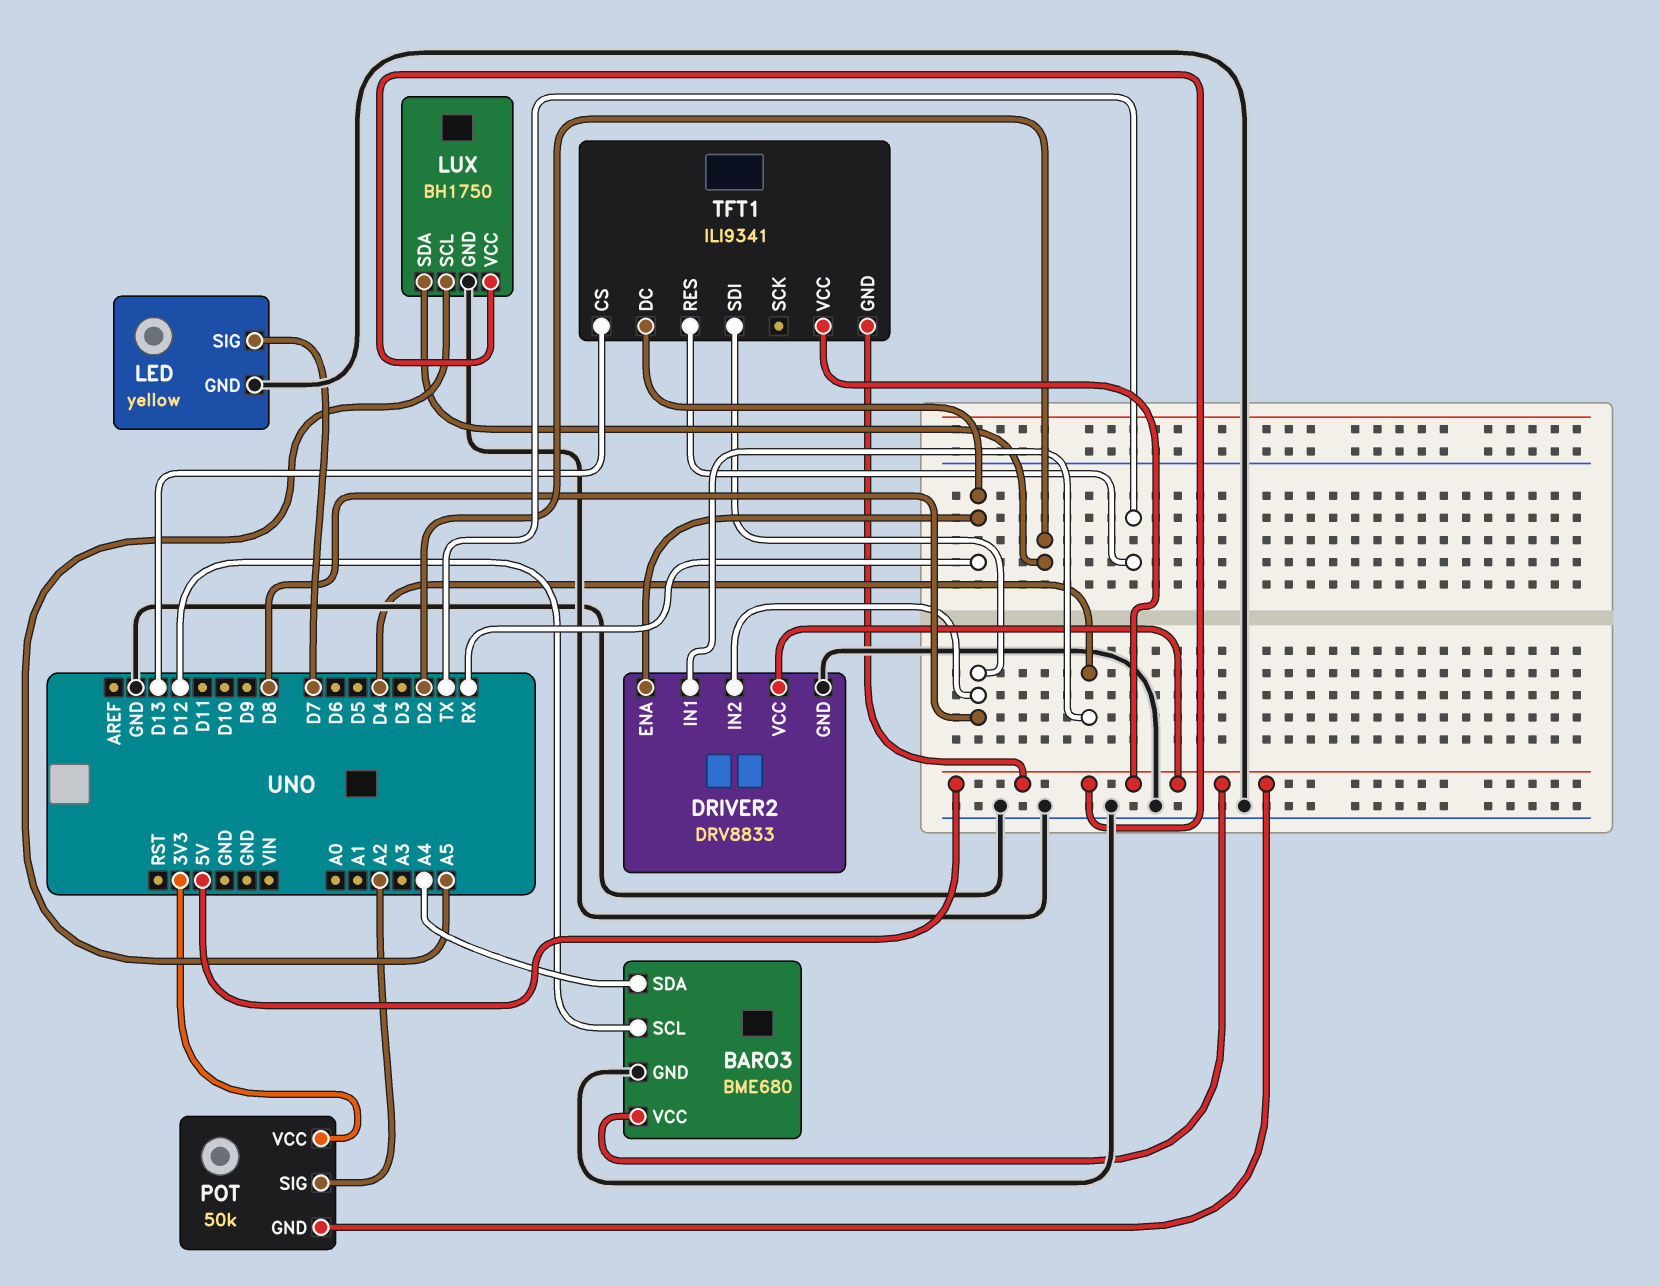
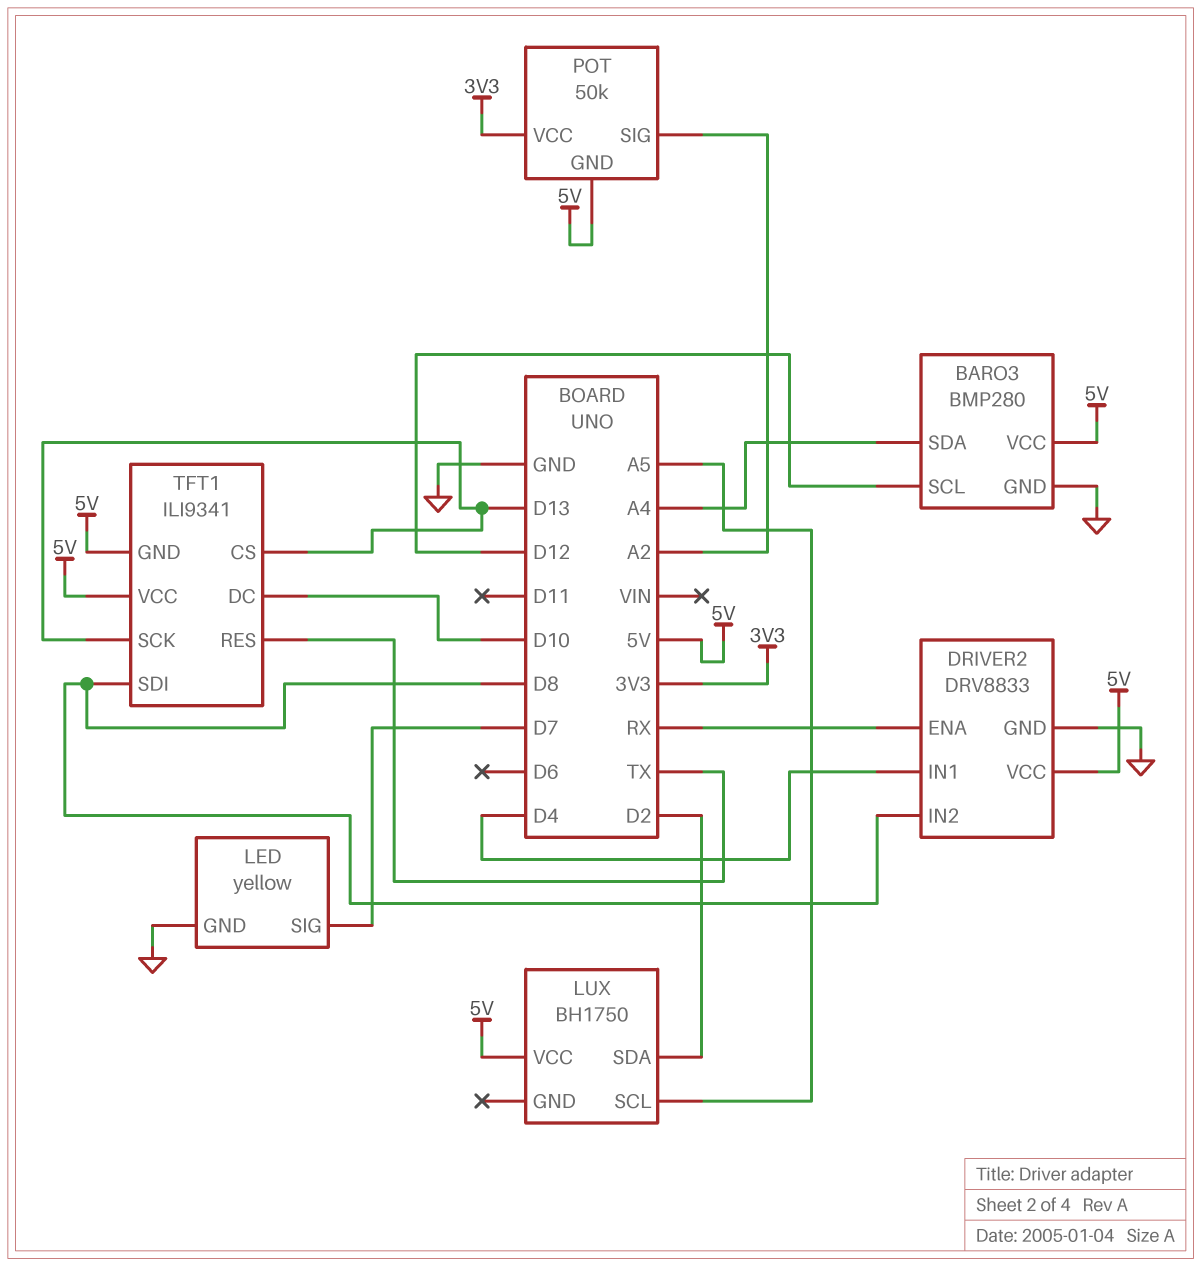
BARO3: BME680 -> BMP280
LUX pin GND: GND -> none
TFT1 pin DC: RX -> D10
TFT1 pin SCK: none -> D13

